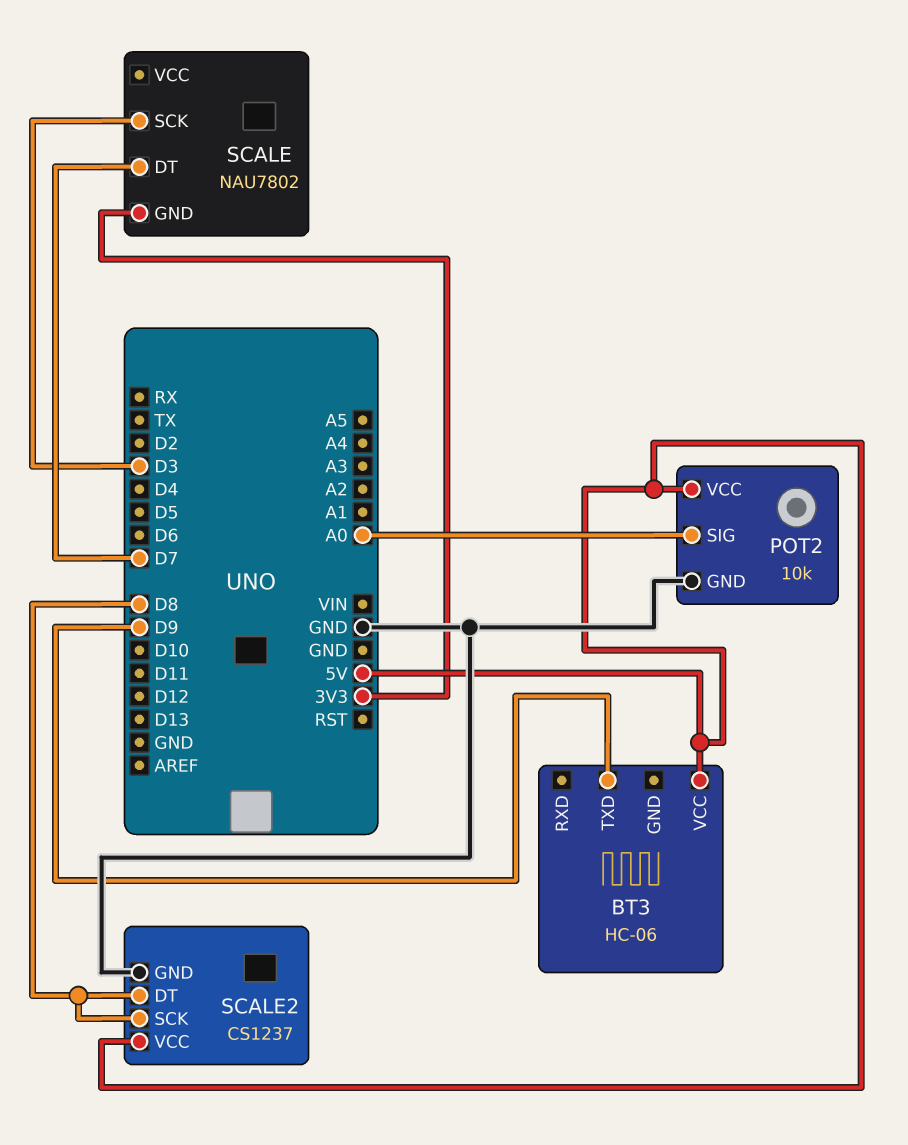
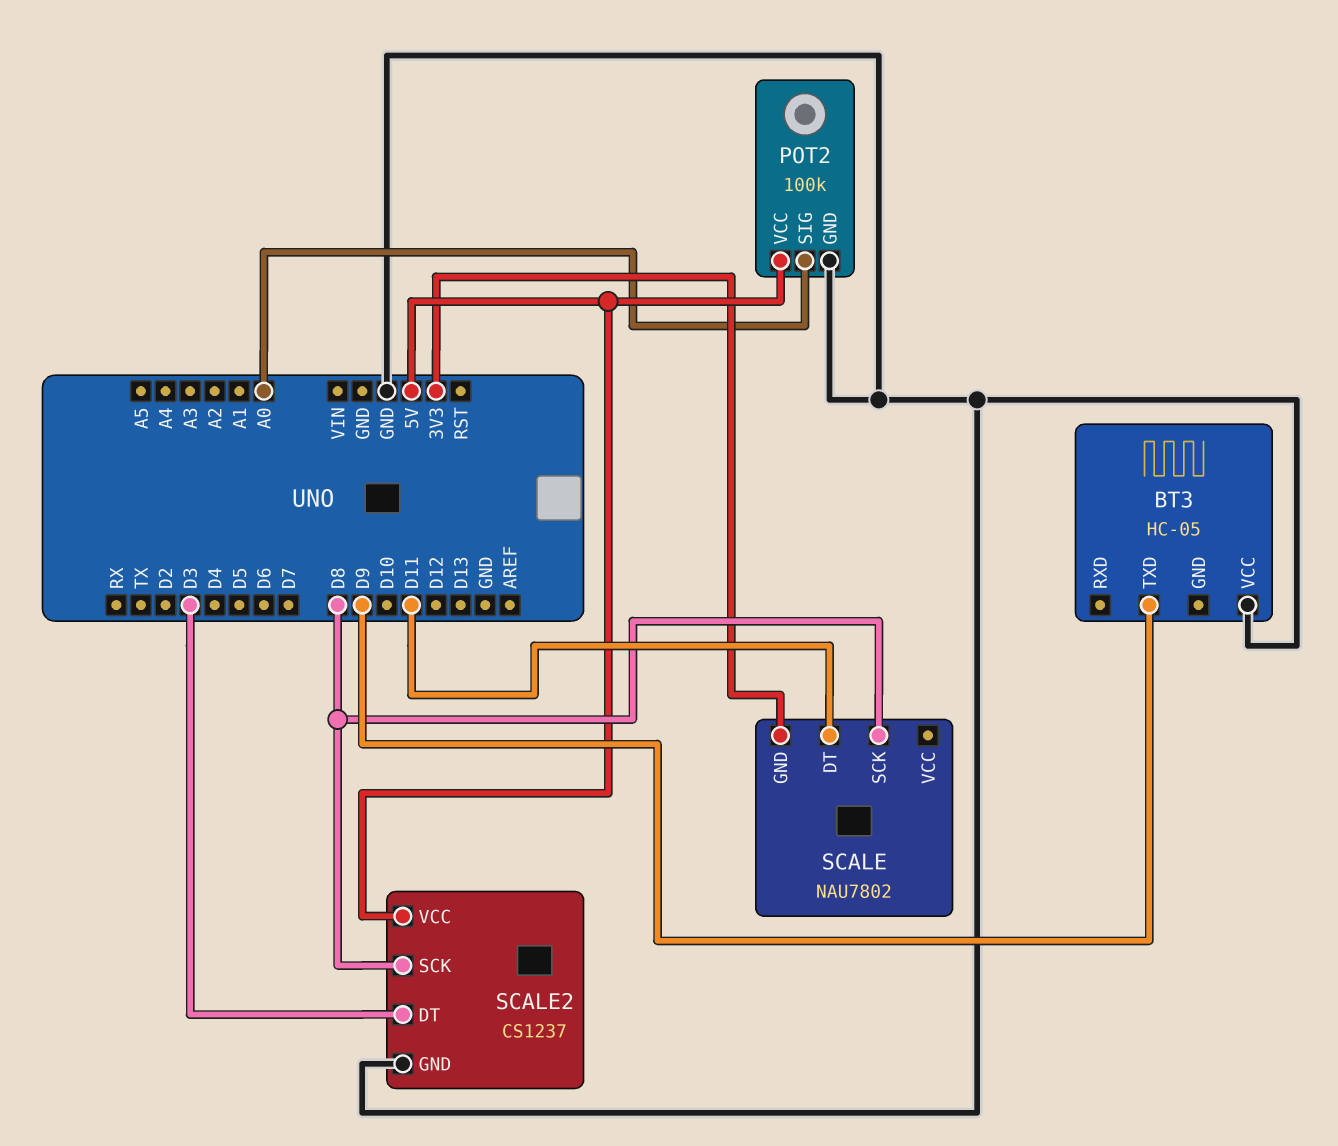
BT3: HC-06 -> HC-05
BT3 pin VCC: 5V -> GND
POT2: 10k -> 100k
SCALE pin DT: D7 -> D11
SCALE pin SCK: D3 -> D8
SCALE2 pin DT: D8 -> D3

